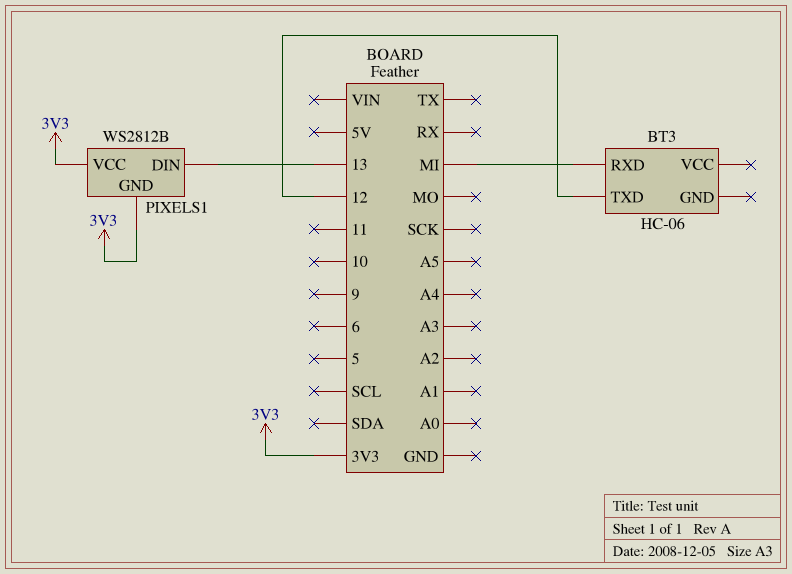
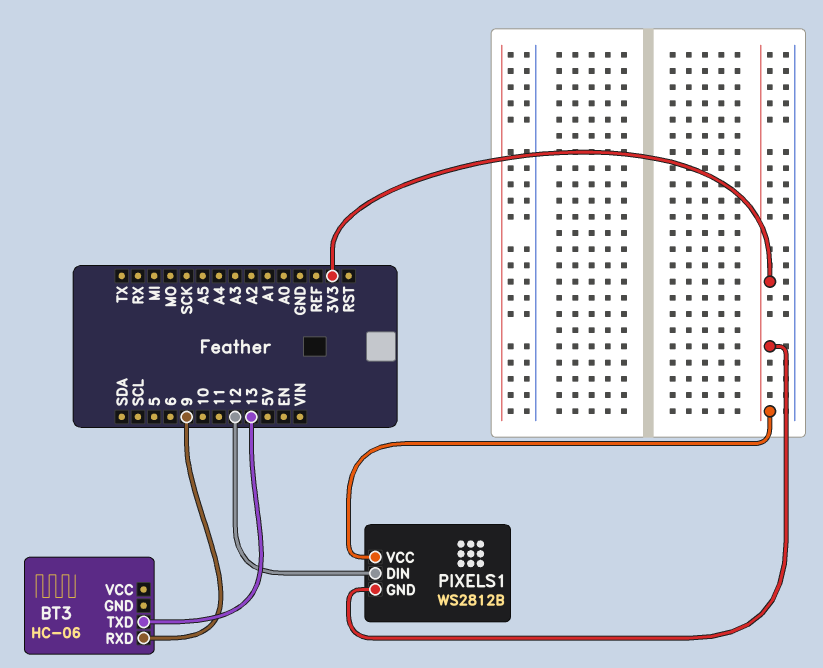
BT3 pin RXD: MI -> 9
BT3 pin TXD: 12 -> 13
PIXELS1 pin DIN: 13 -> 12

